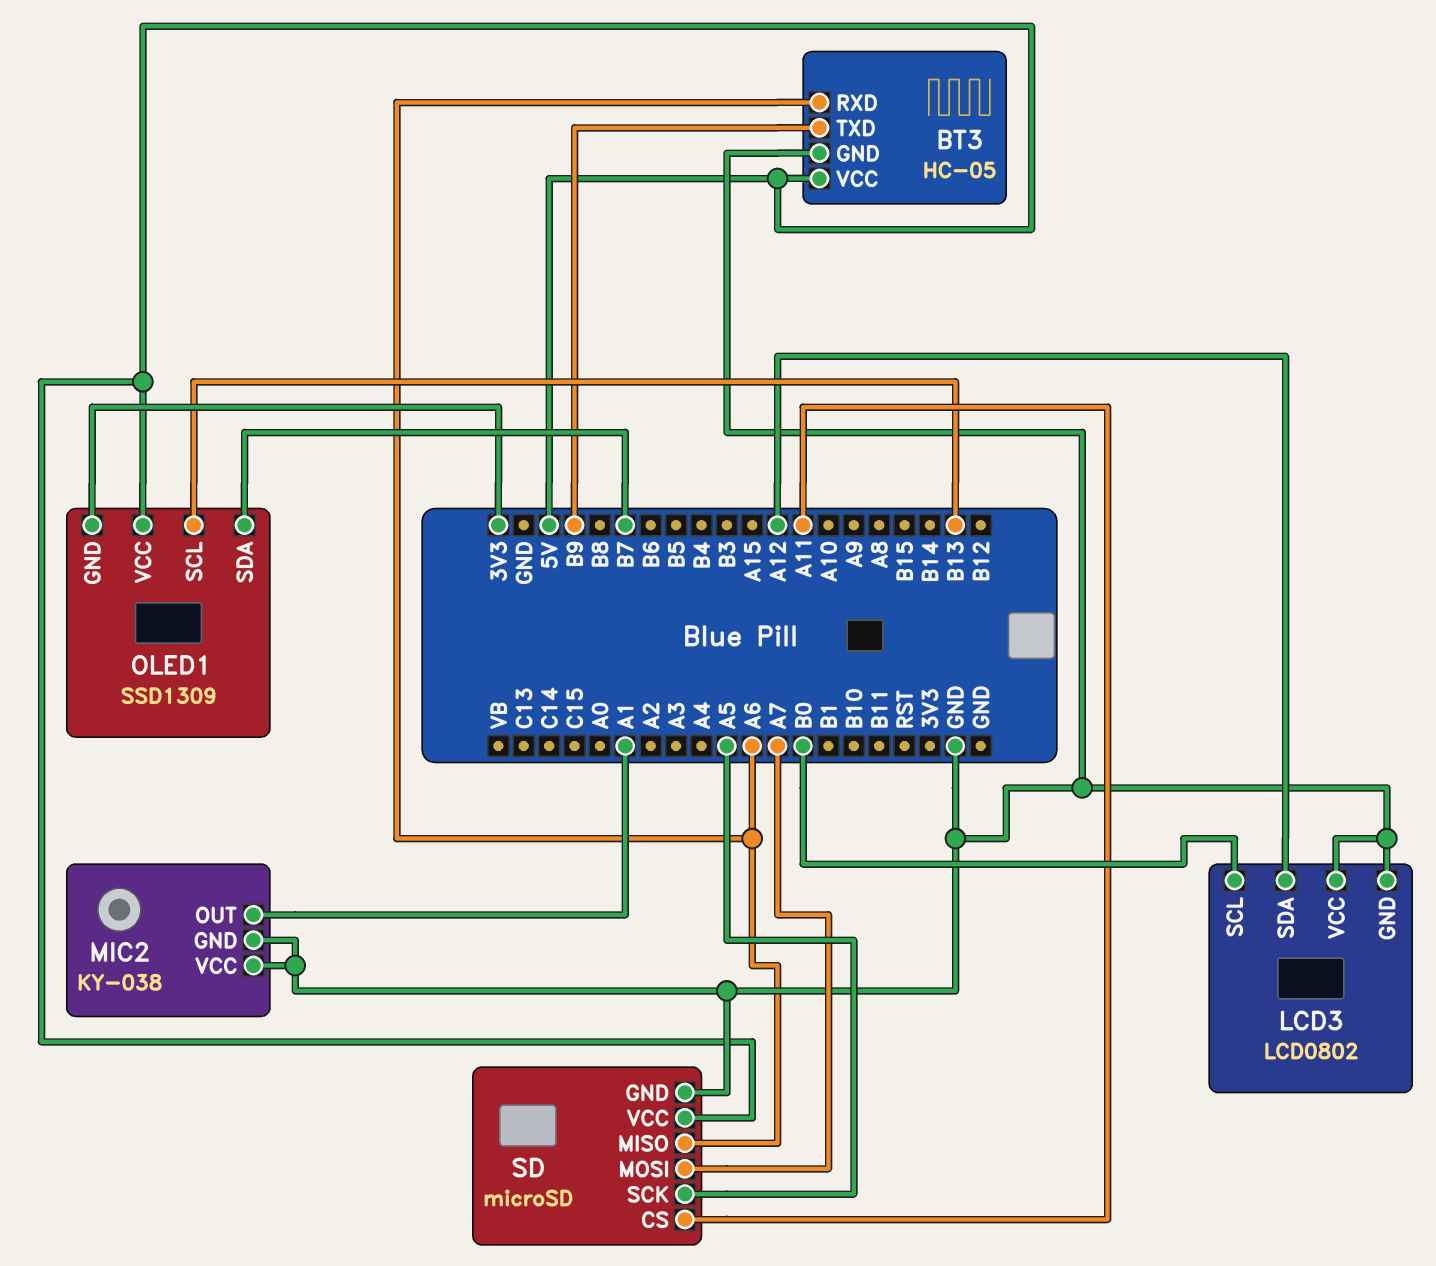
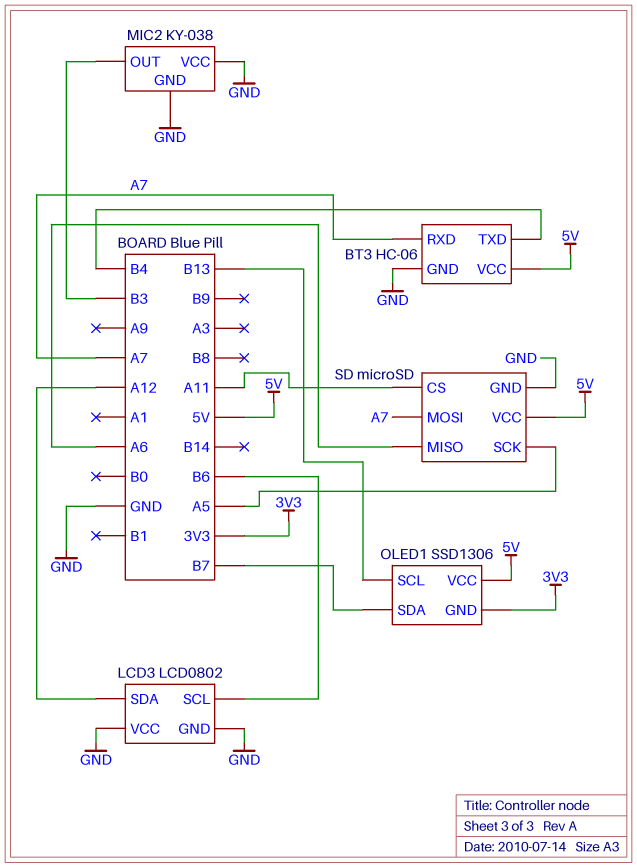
BT3: HC-05 -> HC-06
BT3 pin RXD: A6 -> A7
BT3 pin TXD: B9 -> B4
LCD3 pin SCL: B0 -> B6
MIC2 pin OUT: A1 -> B3
OLED1: SSD1309 -> SSD1306

